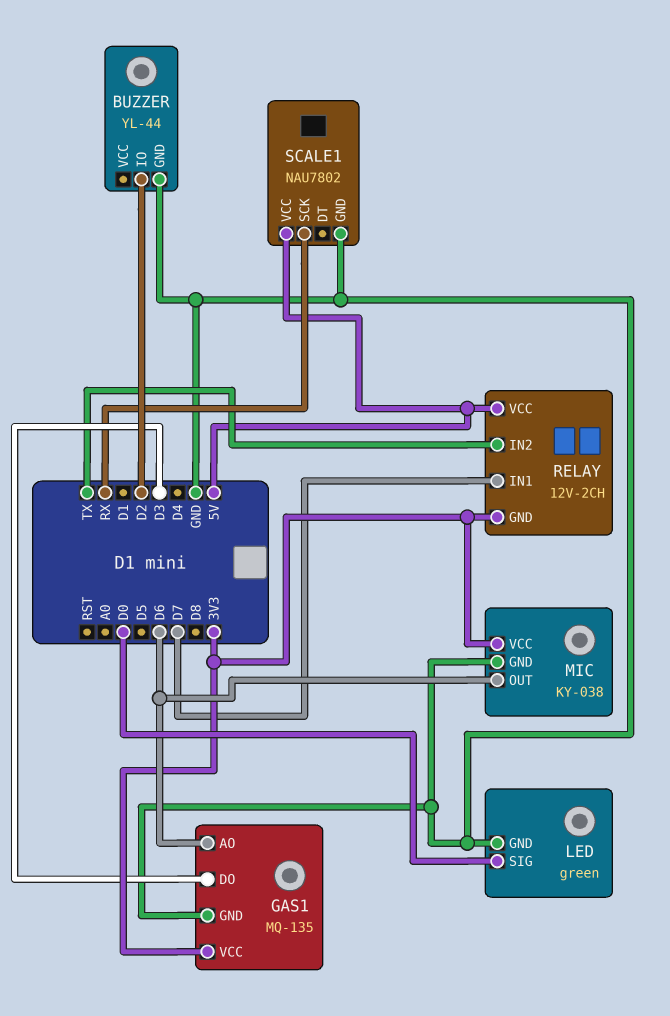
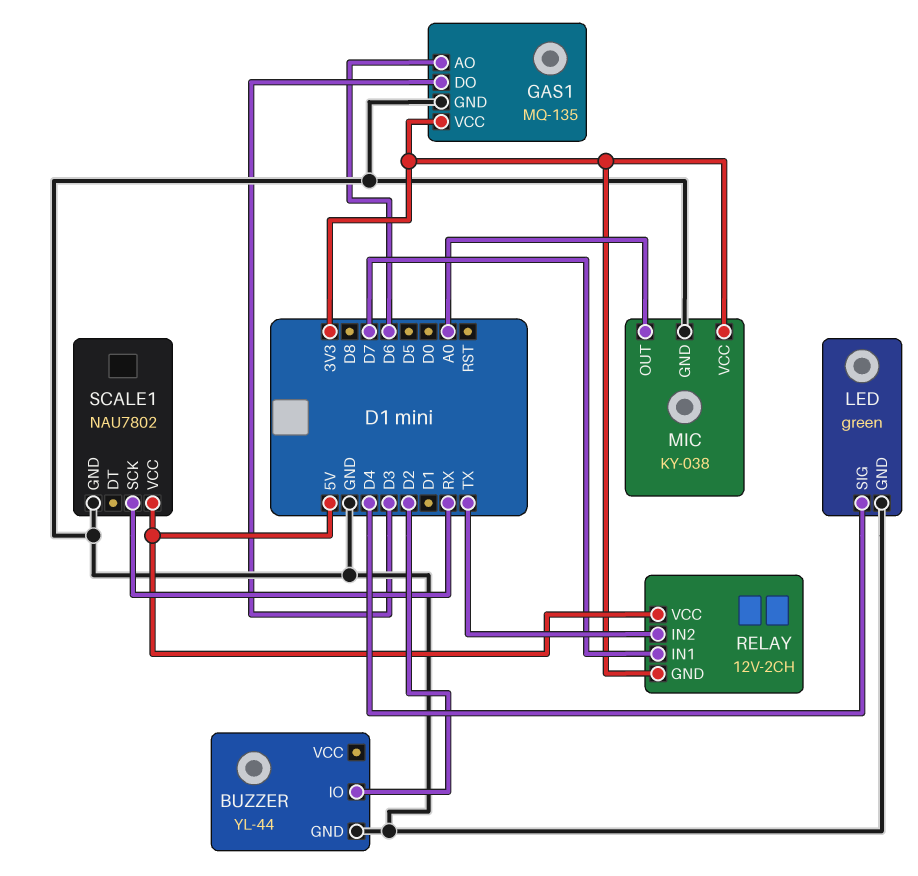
LED pin SIG: D0 -> D4
MIC pin OUT: D6 -> A0

